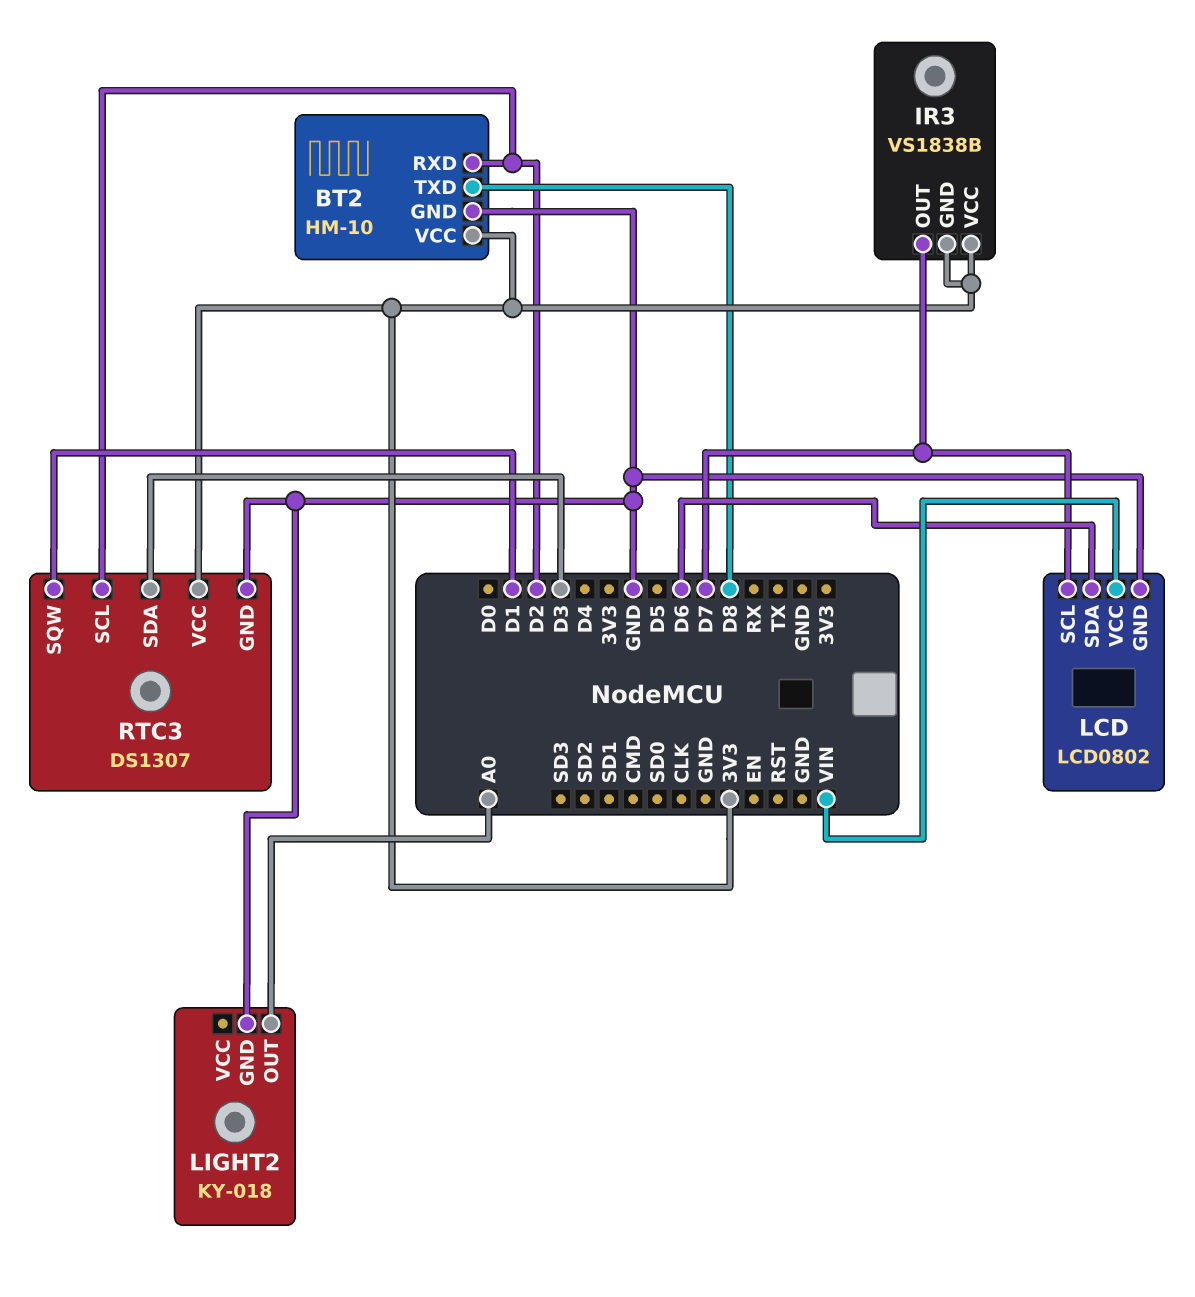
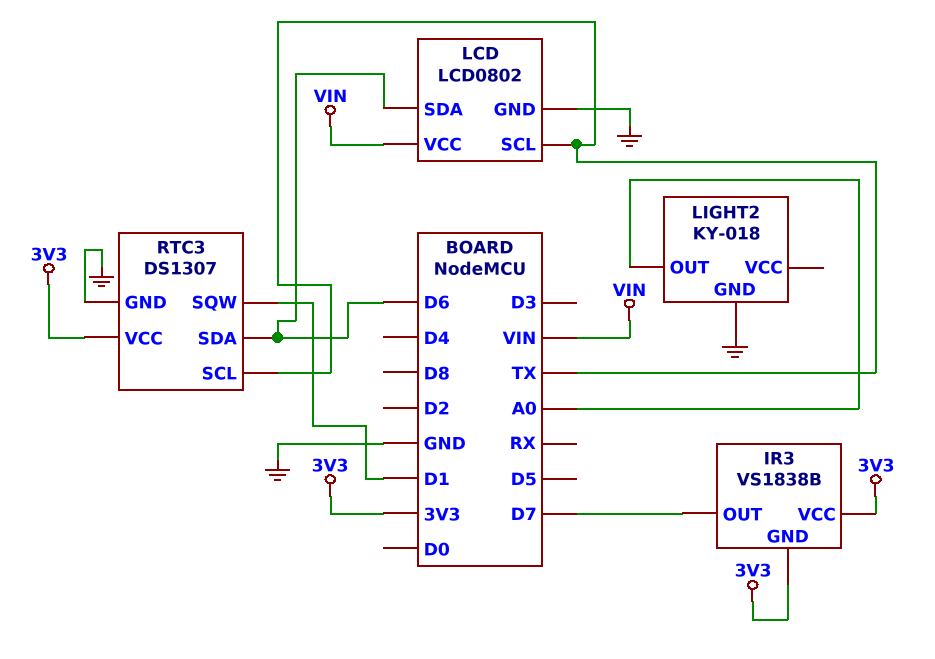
BT2: HM-10 -> none
BT2 pin GND: GND -> none
BT2 pin RXD: D2 -> none
BT2 pin TXD: D8 -> none
BT2 pin VCC: 3V3 -> none
LCD pin SCL: D7 -> TX
RTC3 pin SCL: D2 -> TX
RTC3 pin SDA: D3 -> D6

